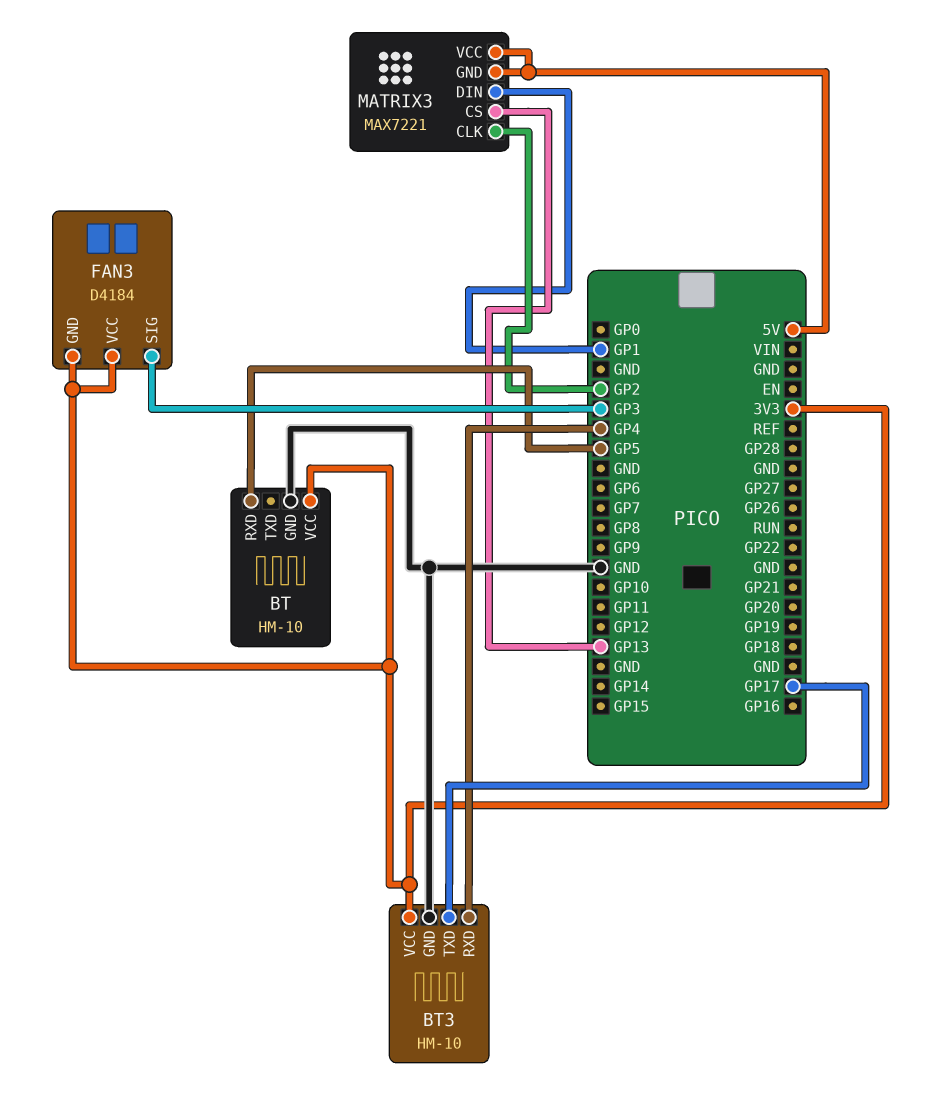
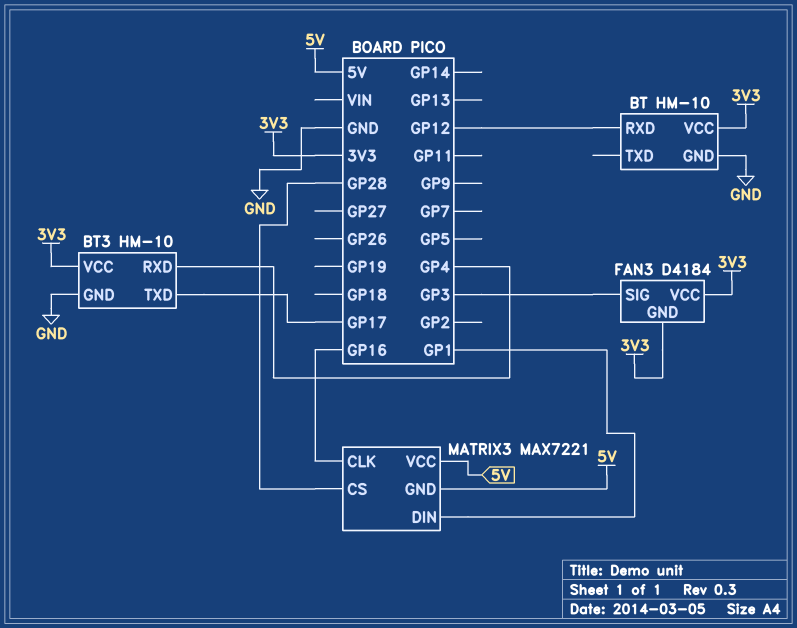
BT pin RXD: GP5 -> GP12
MATRIX3 pin CLK: GP2 -> GP16
MATRIX3 pin CS: GP13 -> GP28

